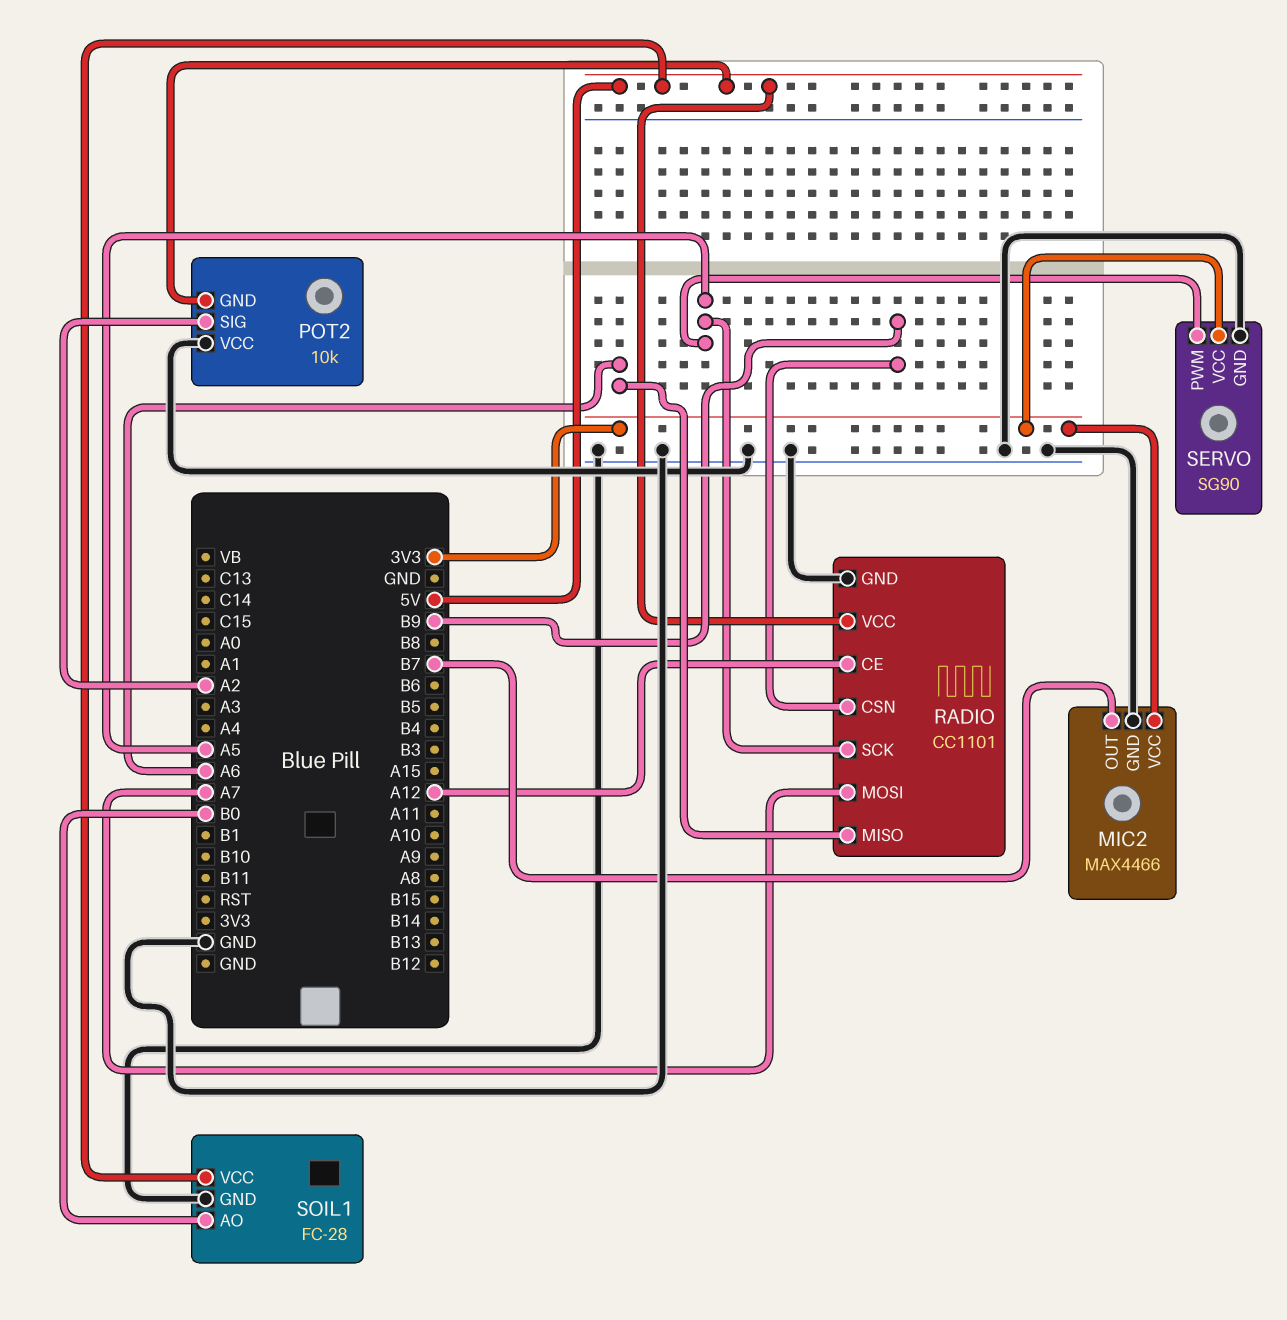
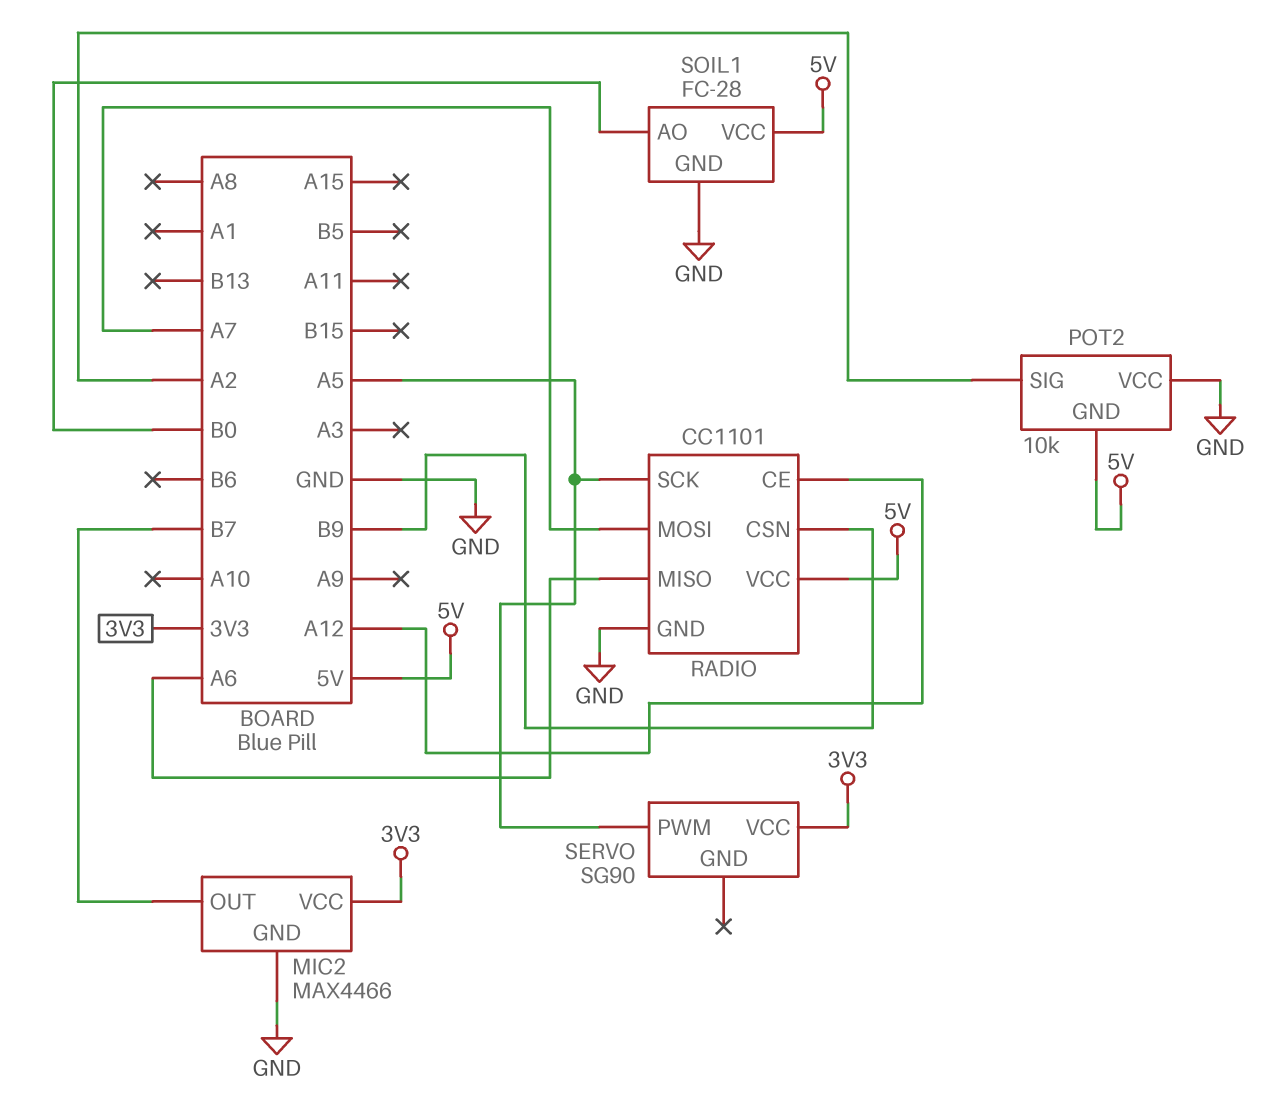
SERVO pin GND: GND -> none

